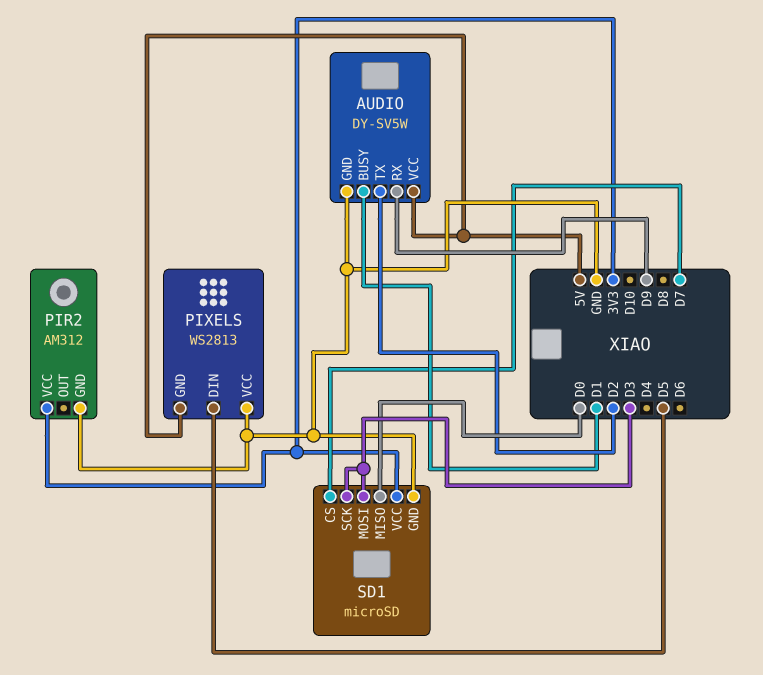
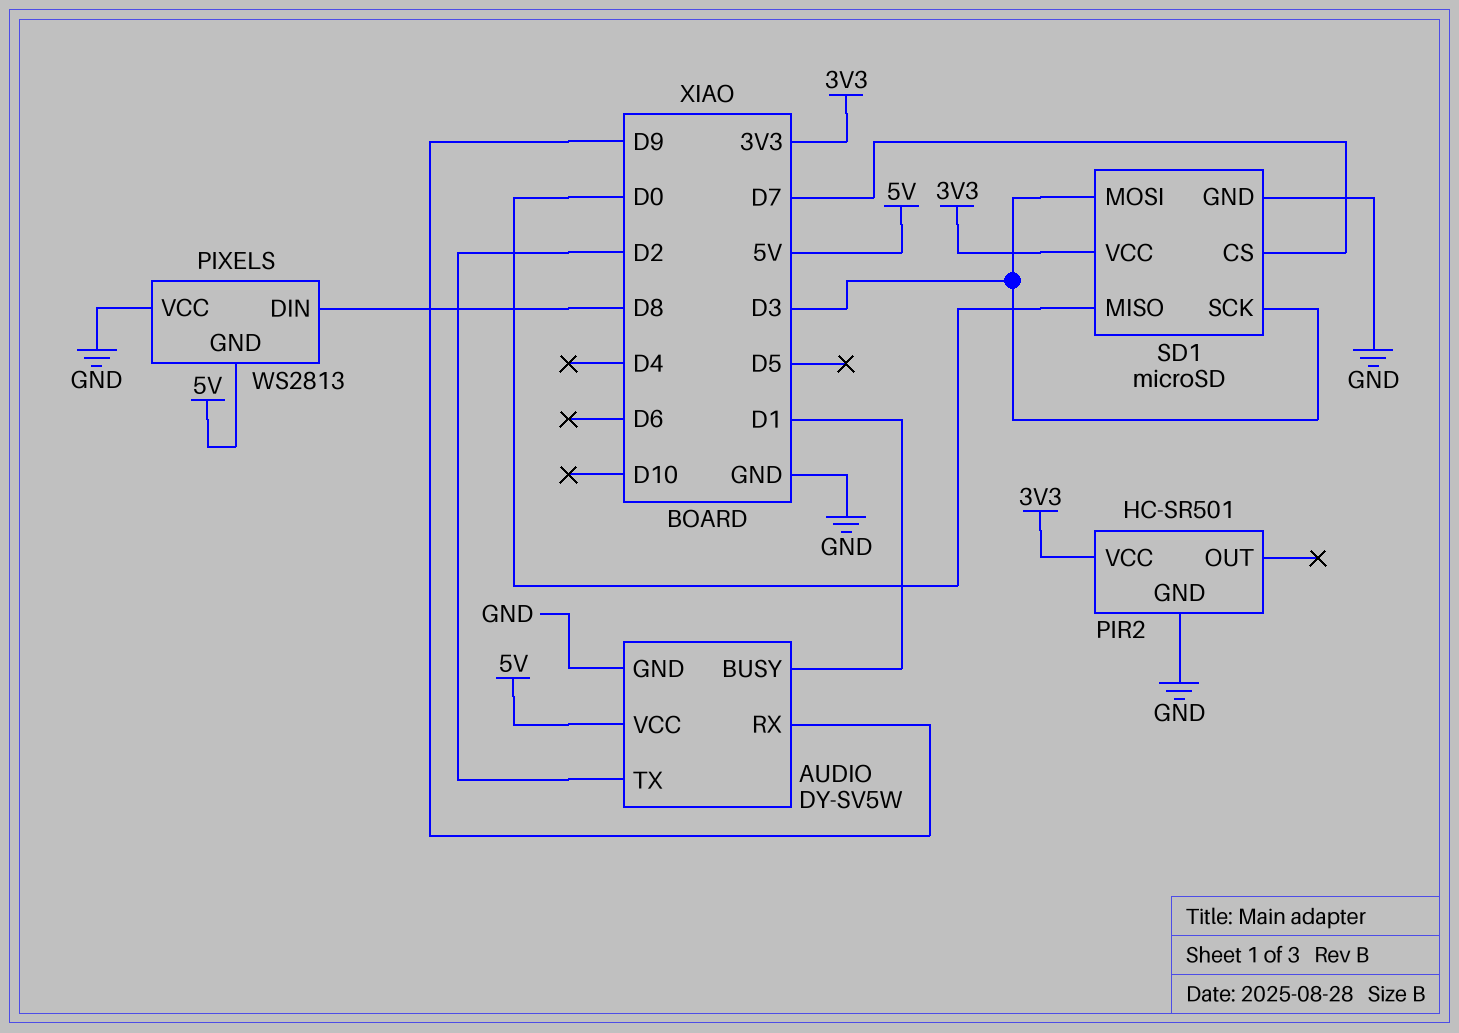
PIR2: AM312 -> HC-SR501
PIXELS pin DIN: D5 -> D8

